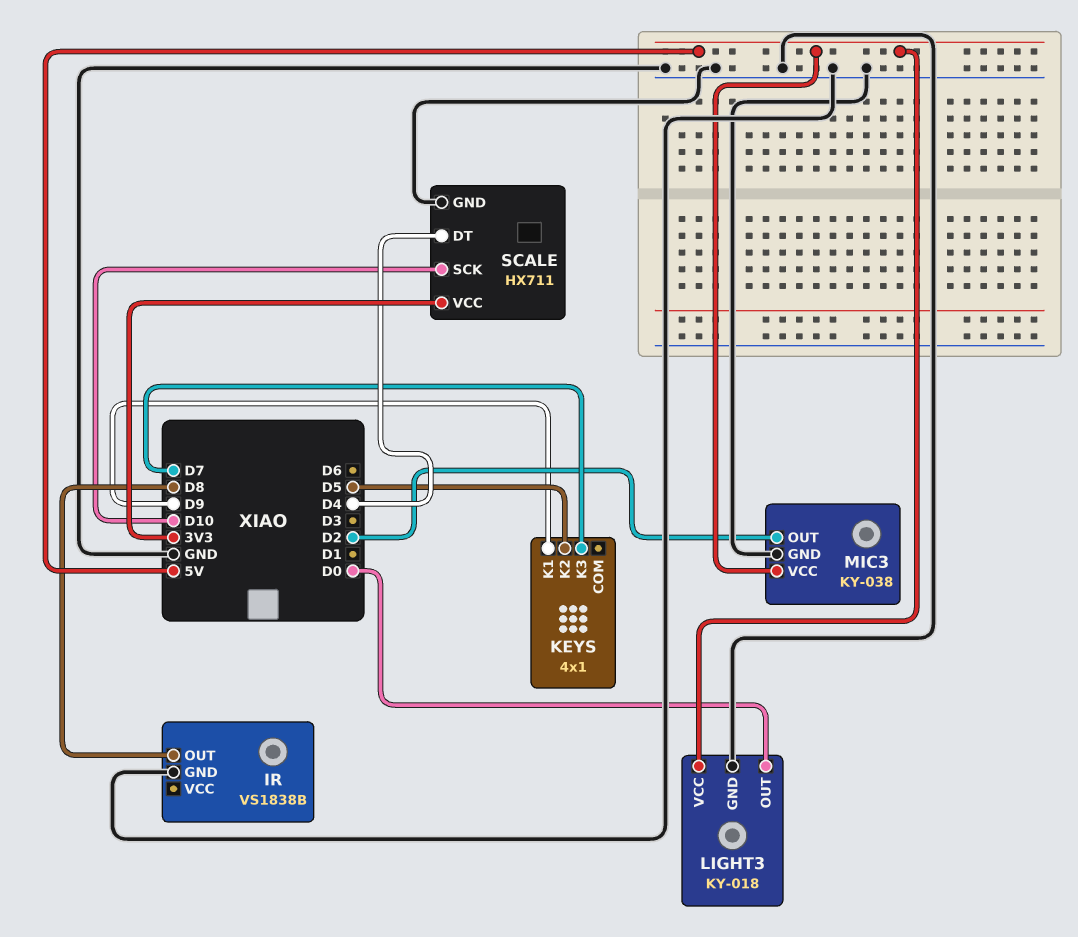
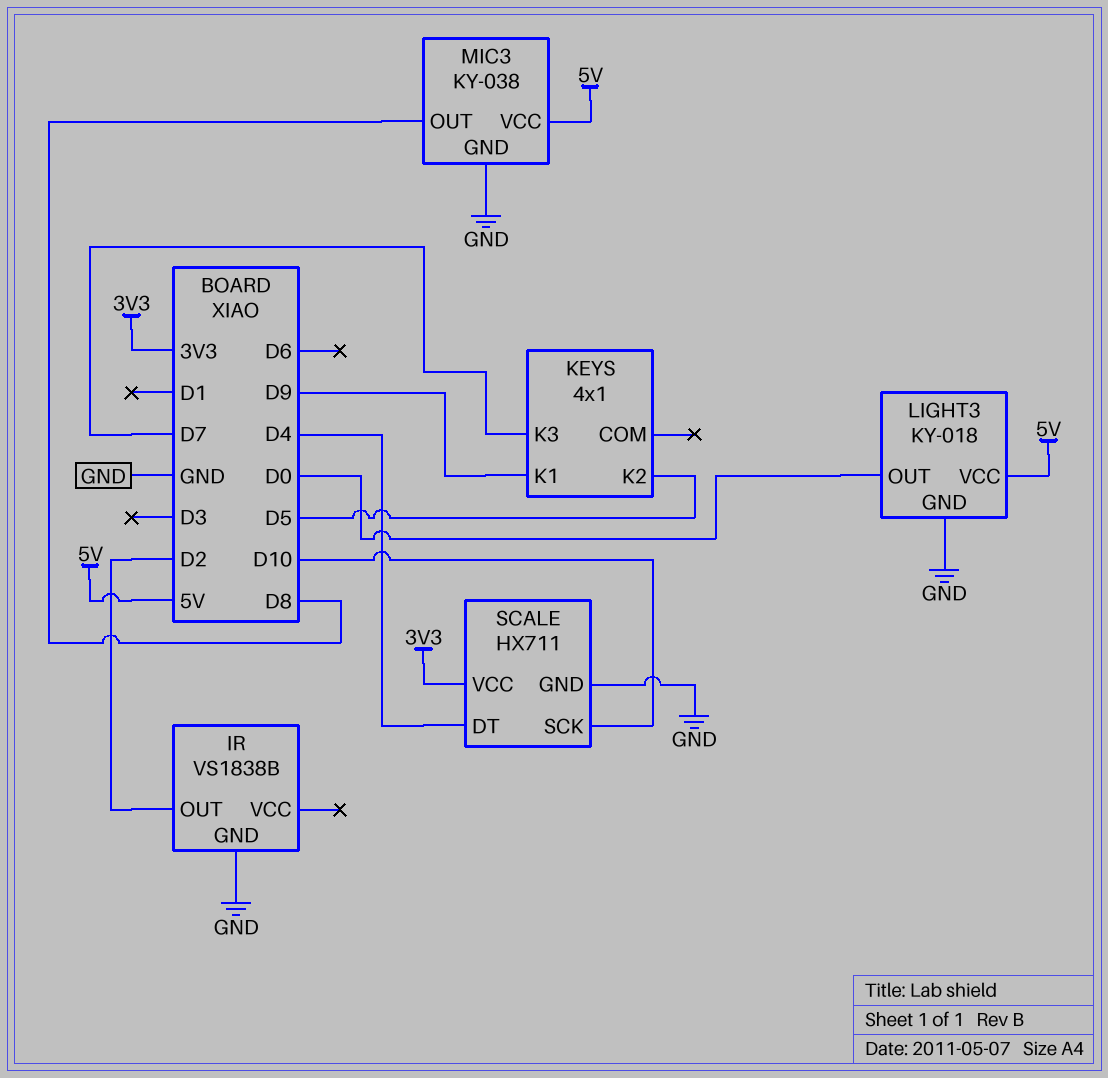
IR pin OUT: D8 -> D2
MIC3 pin OUT: D2 -> D8

